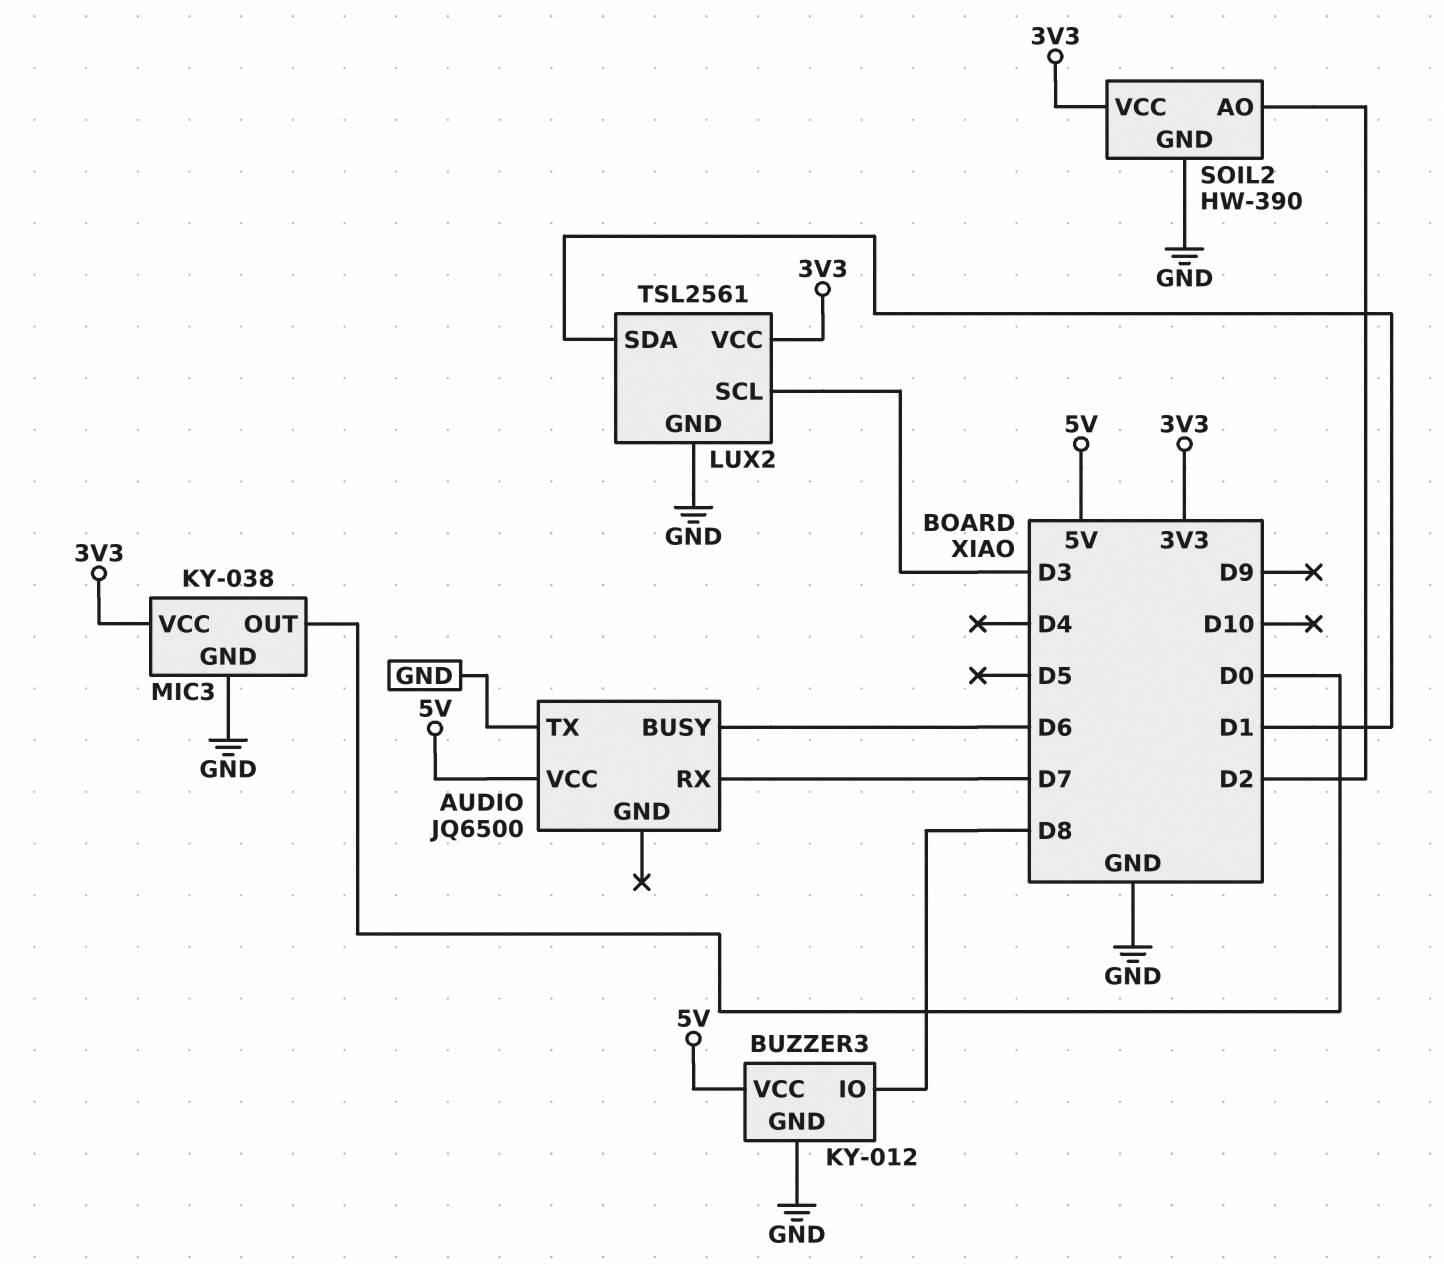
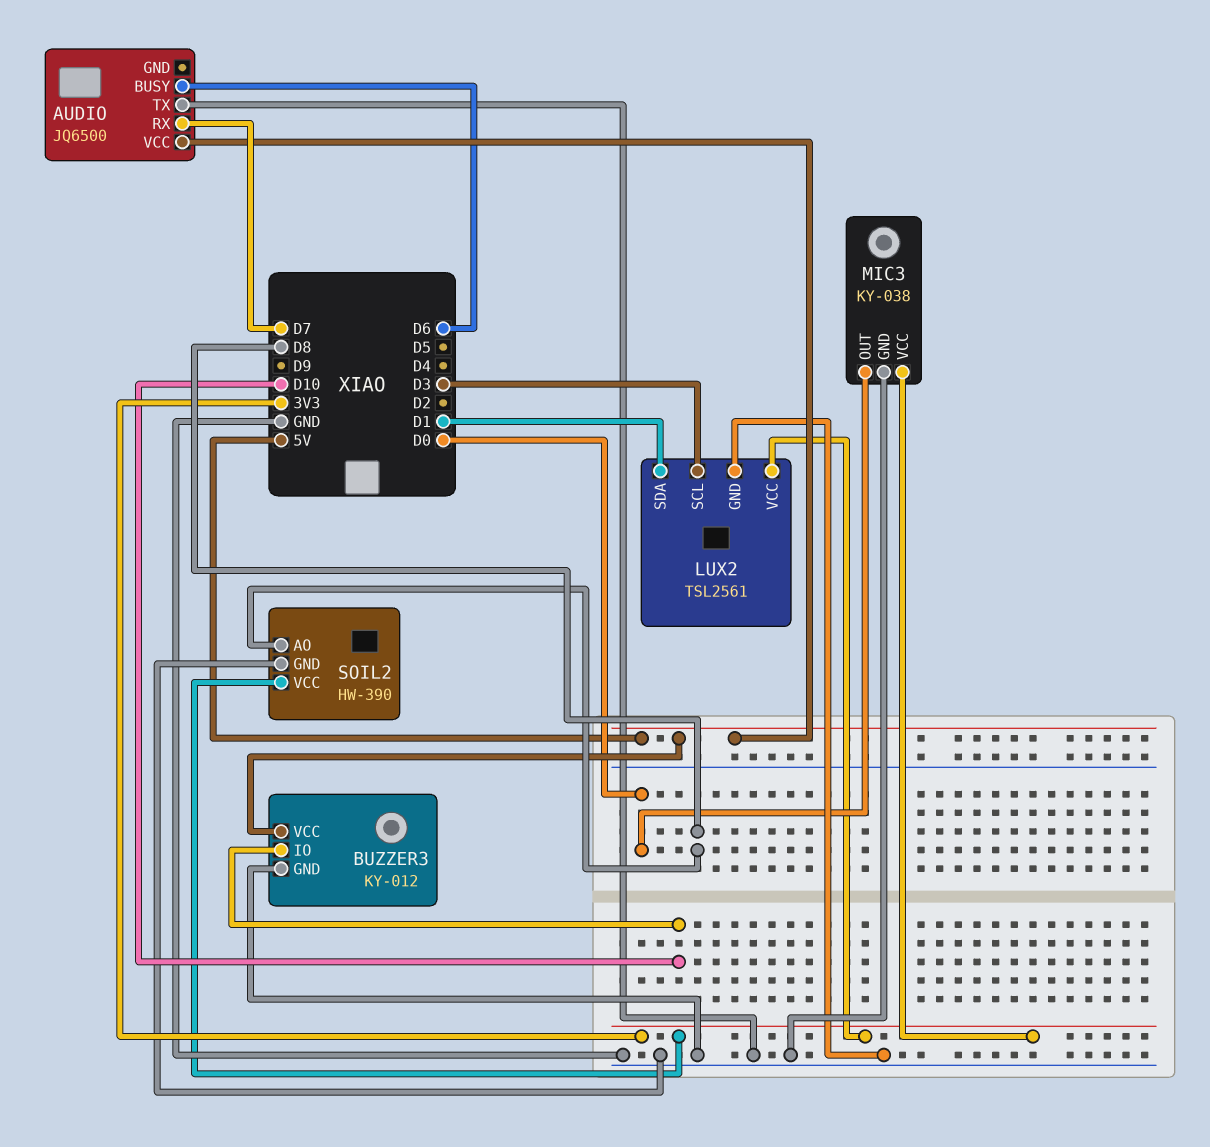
BUZZER3 pin IO: D8 -> D10
SOIL2 pin AO: D2 -> D8

